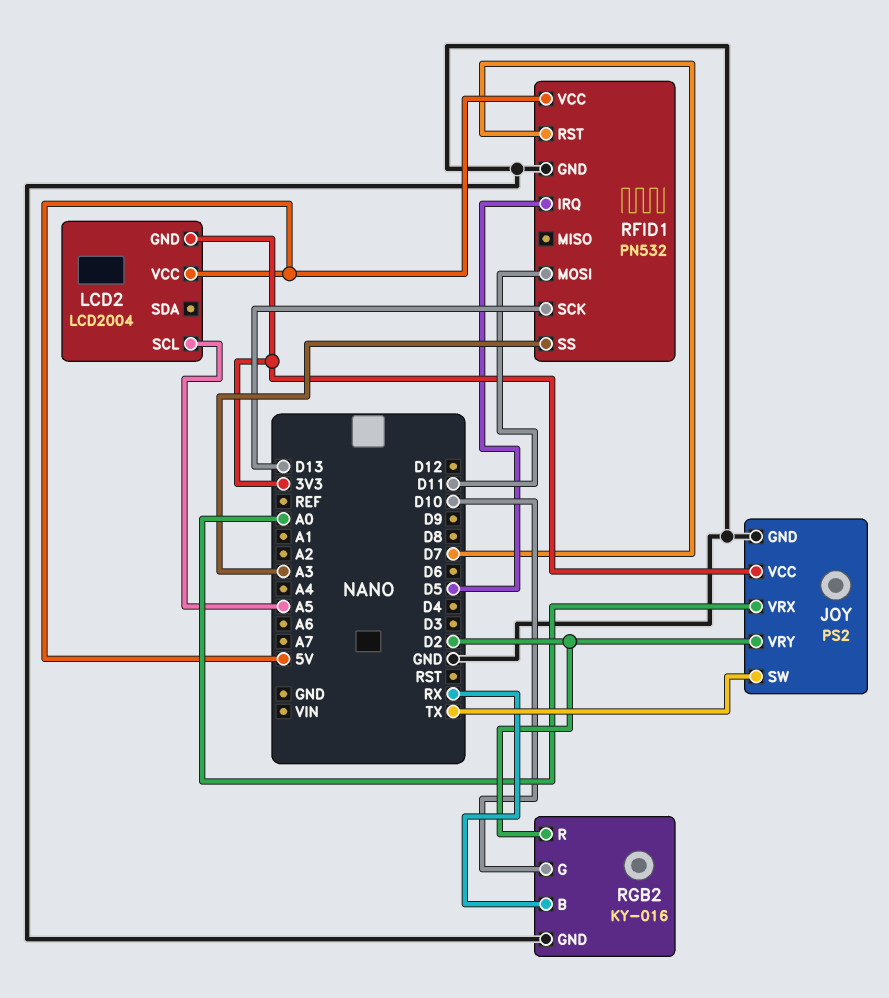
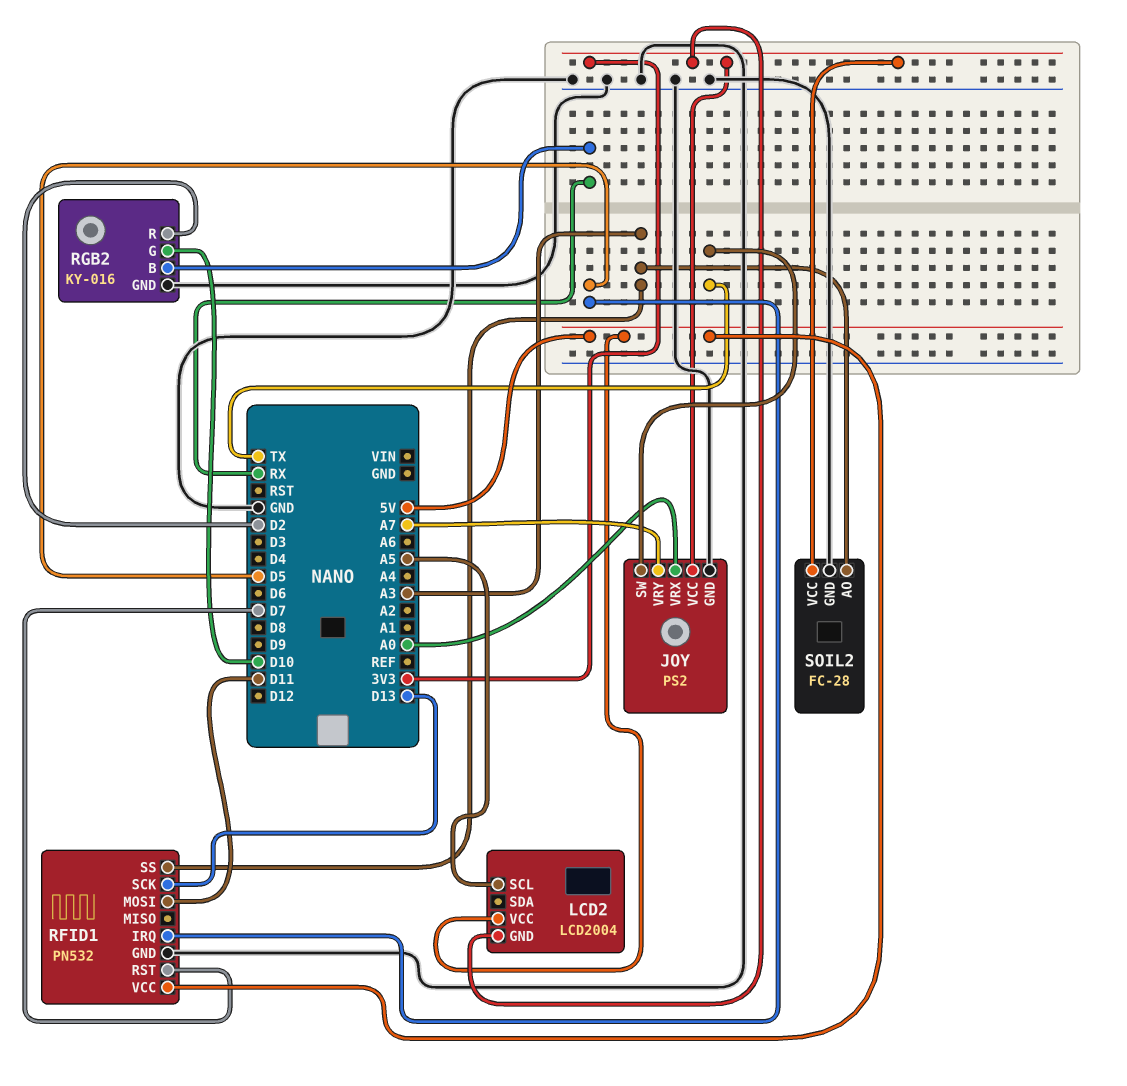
JOY pin VRY: D2 -> A7
SOIL2: none -> FC-28
SOIL2 pin AO: none -> A3
SOIL2 pin GND: none -> GND
SOIL2 pin VCC: none -> 3V3

